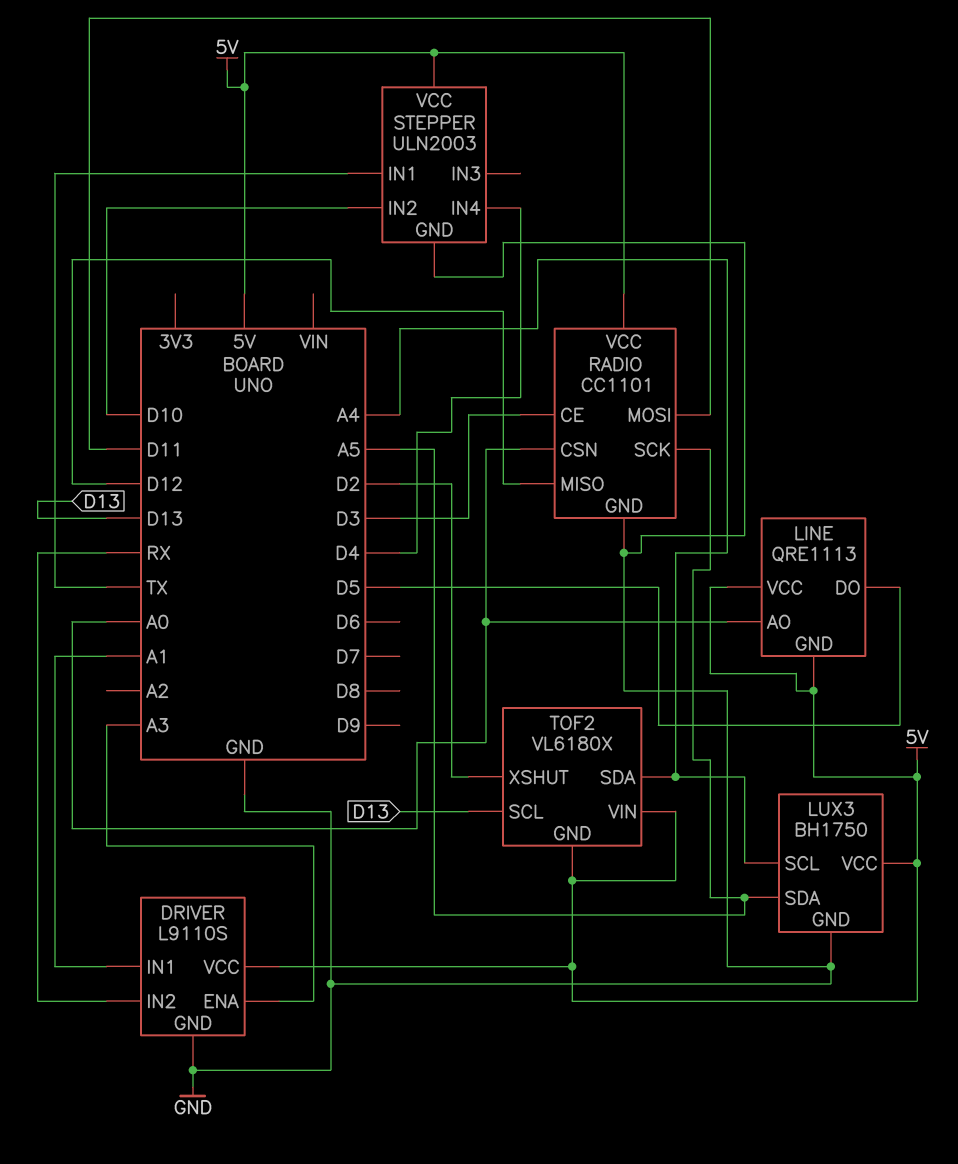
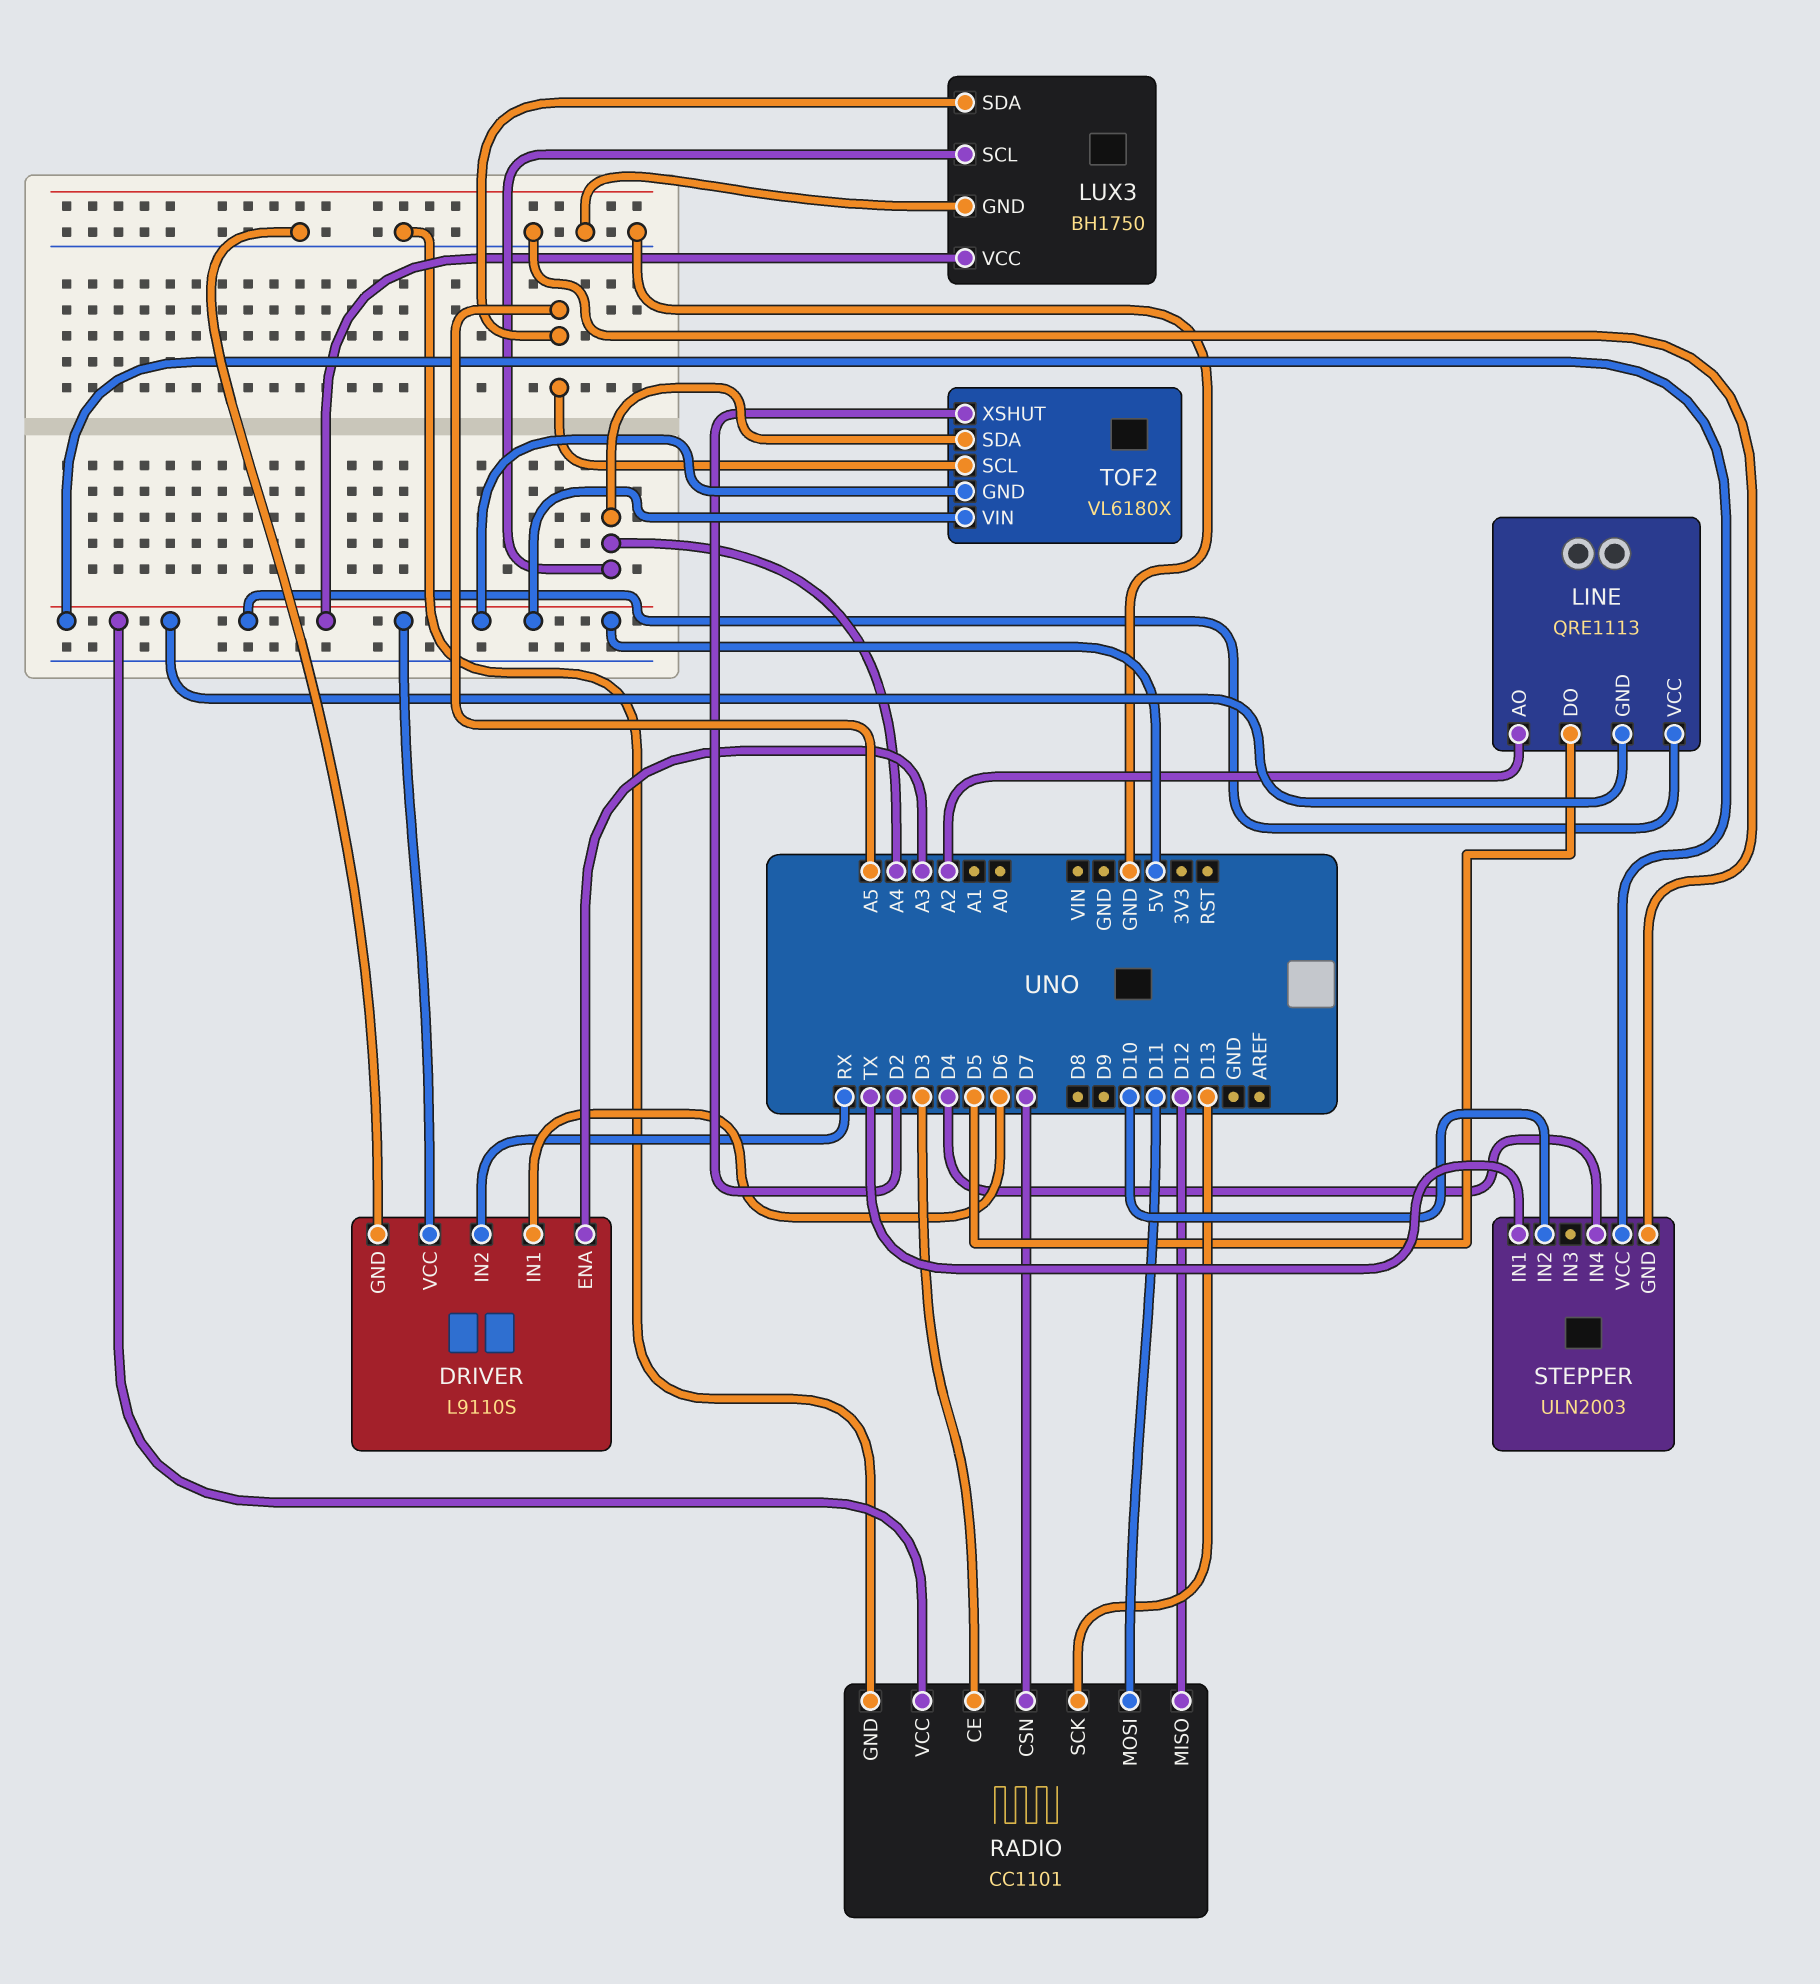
DRIVER pin IN1: A1 -> D6
LINE pin AO: A0 -> A2
RADIO pin CSN: A0 -> D7
RADIO pin SCK: A5 -> D13
TOF2 pin SCL: D13 -> A5

